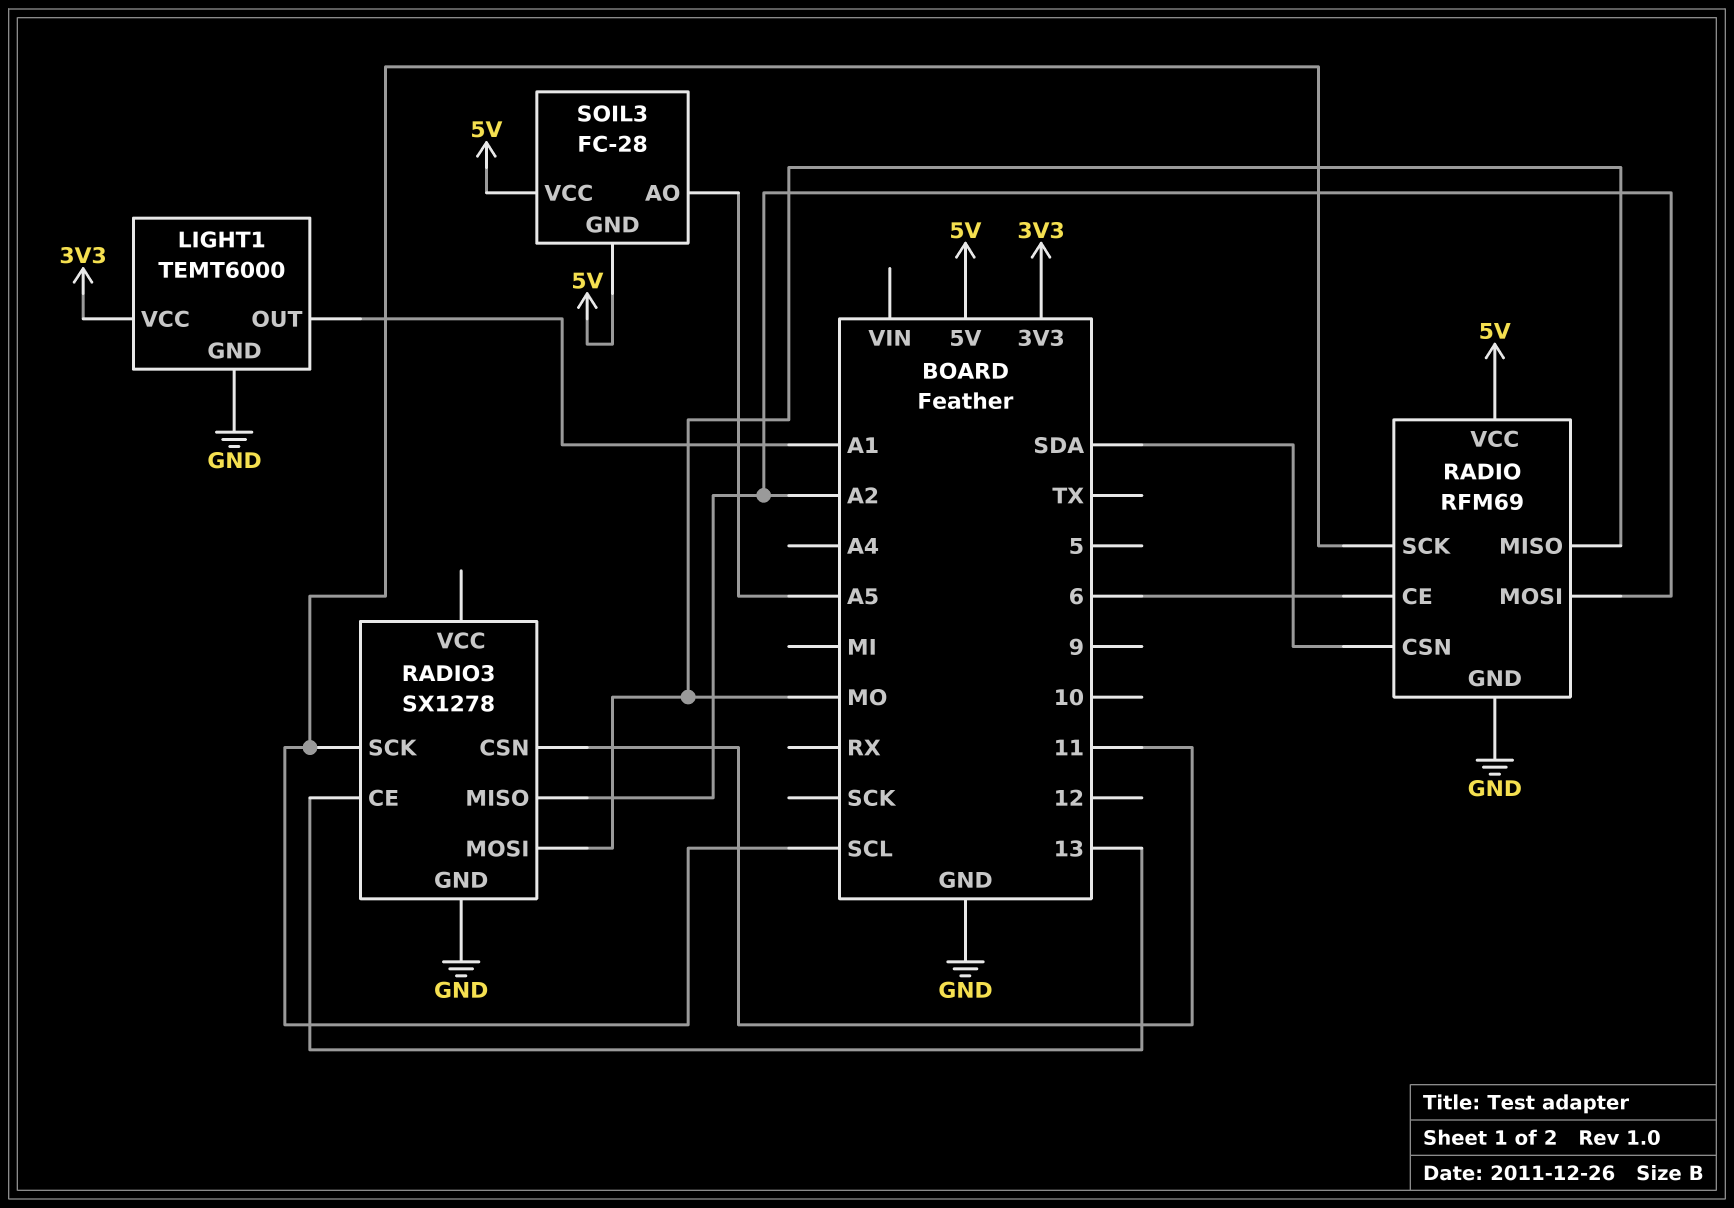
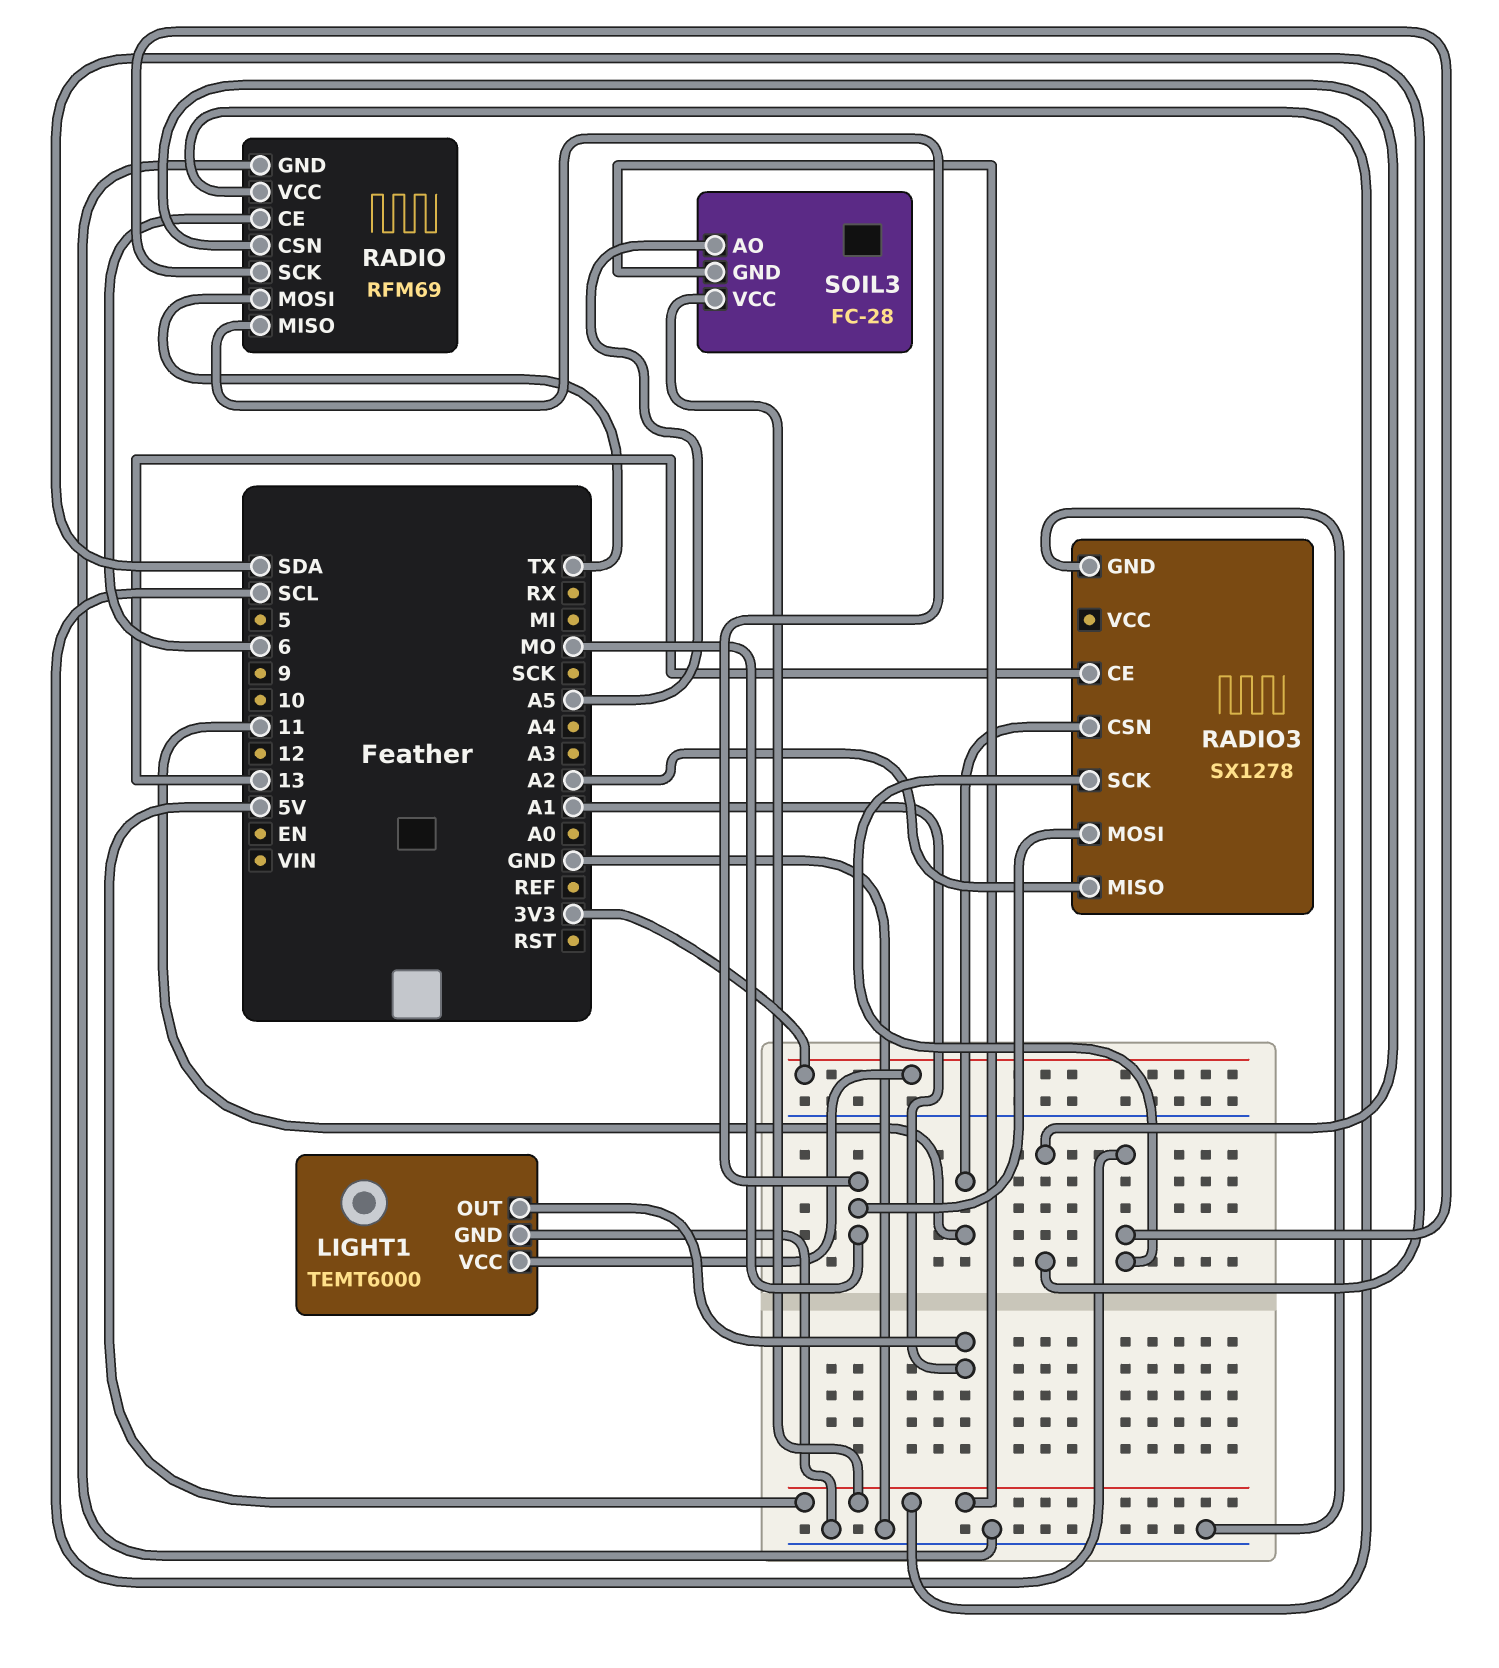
RADIO pin MOSI: A2 -> TX

